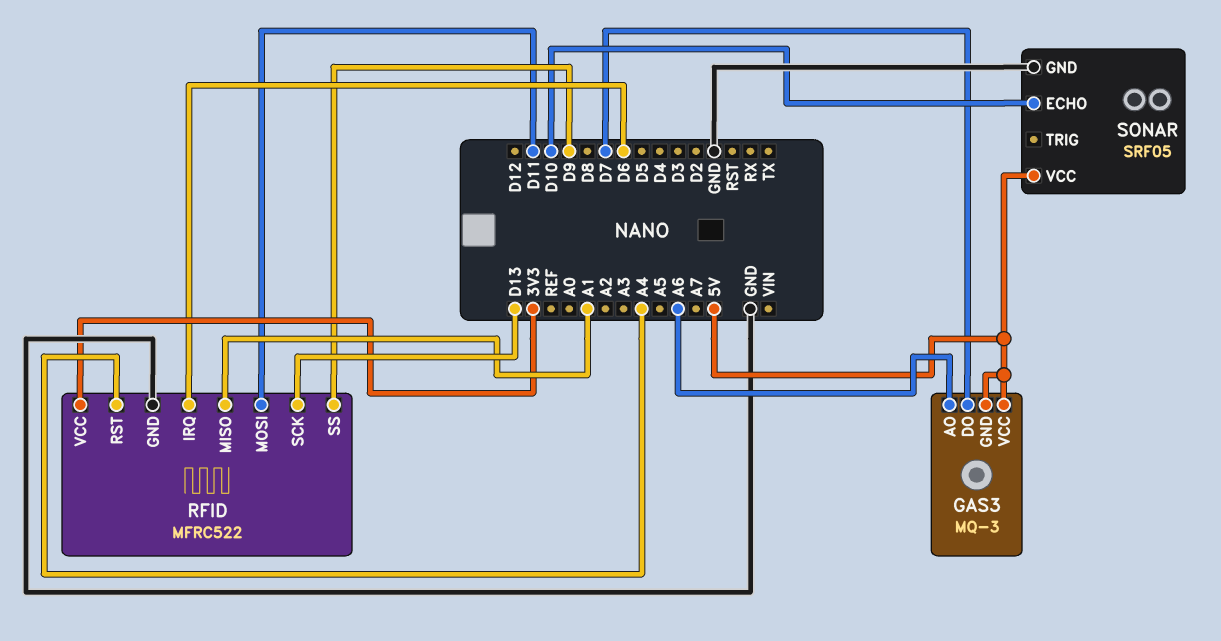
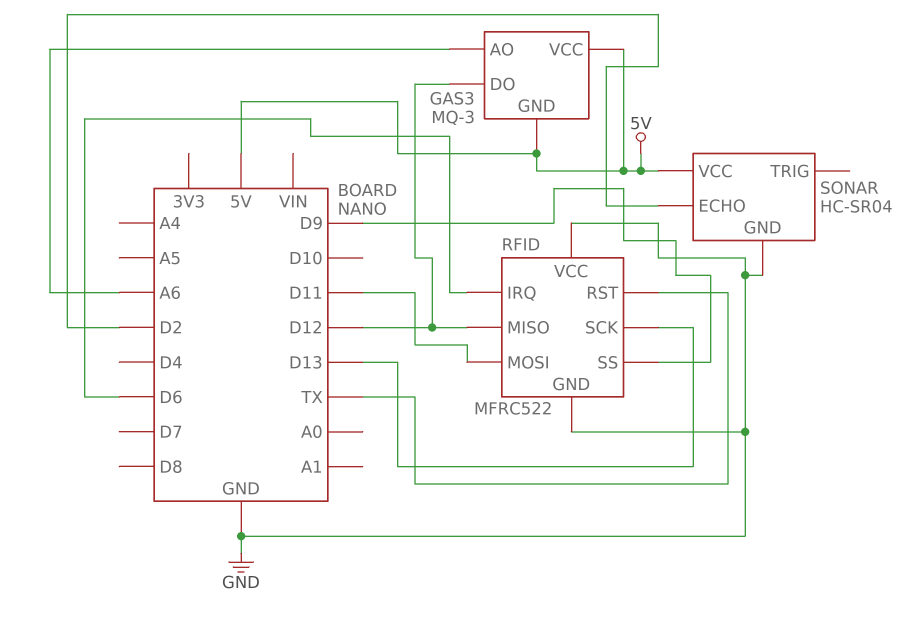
GAS3 pin DO: D7 -> D12
RFID pin MISO: A1 -> D12
RFID pin RST: A4 -> TX
RFID pin VCC: 3V3 -> GND
SONAR: SRF05 -> HC-SR04
SONAR pin ECHO: D10 -> D2

